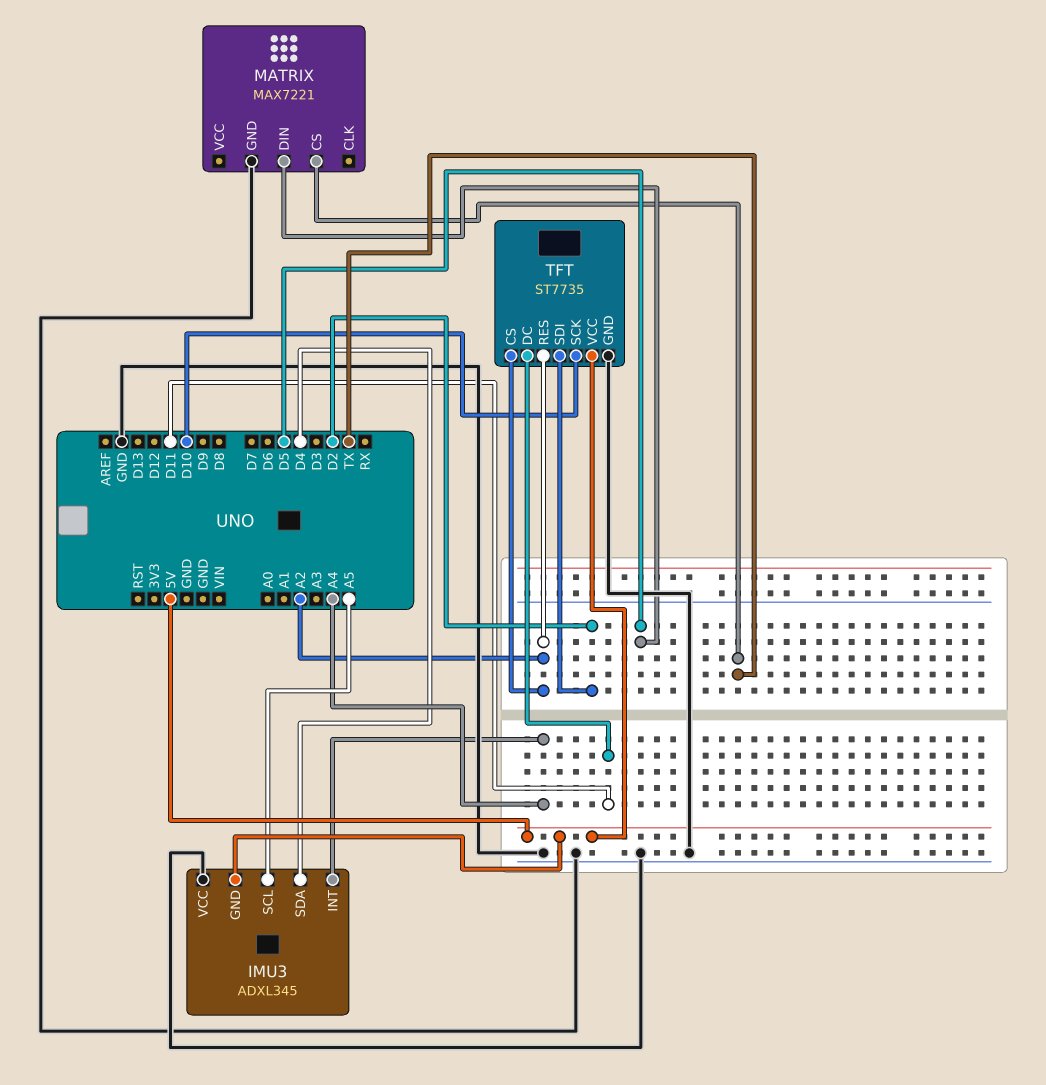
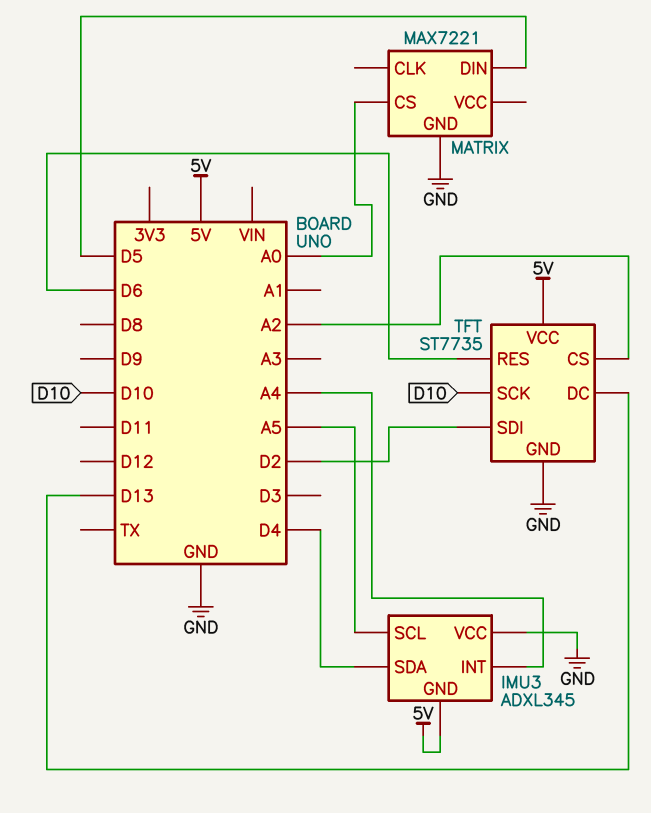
MATRIX pin CS: TX -> A0
TFT pin DC: D11 -> D13
TFT pin RES: A2 -> D6

